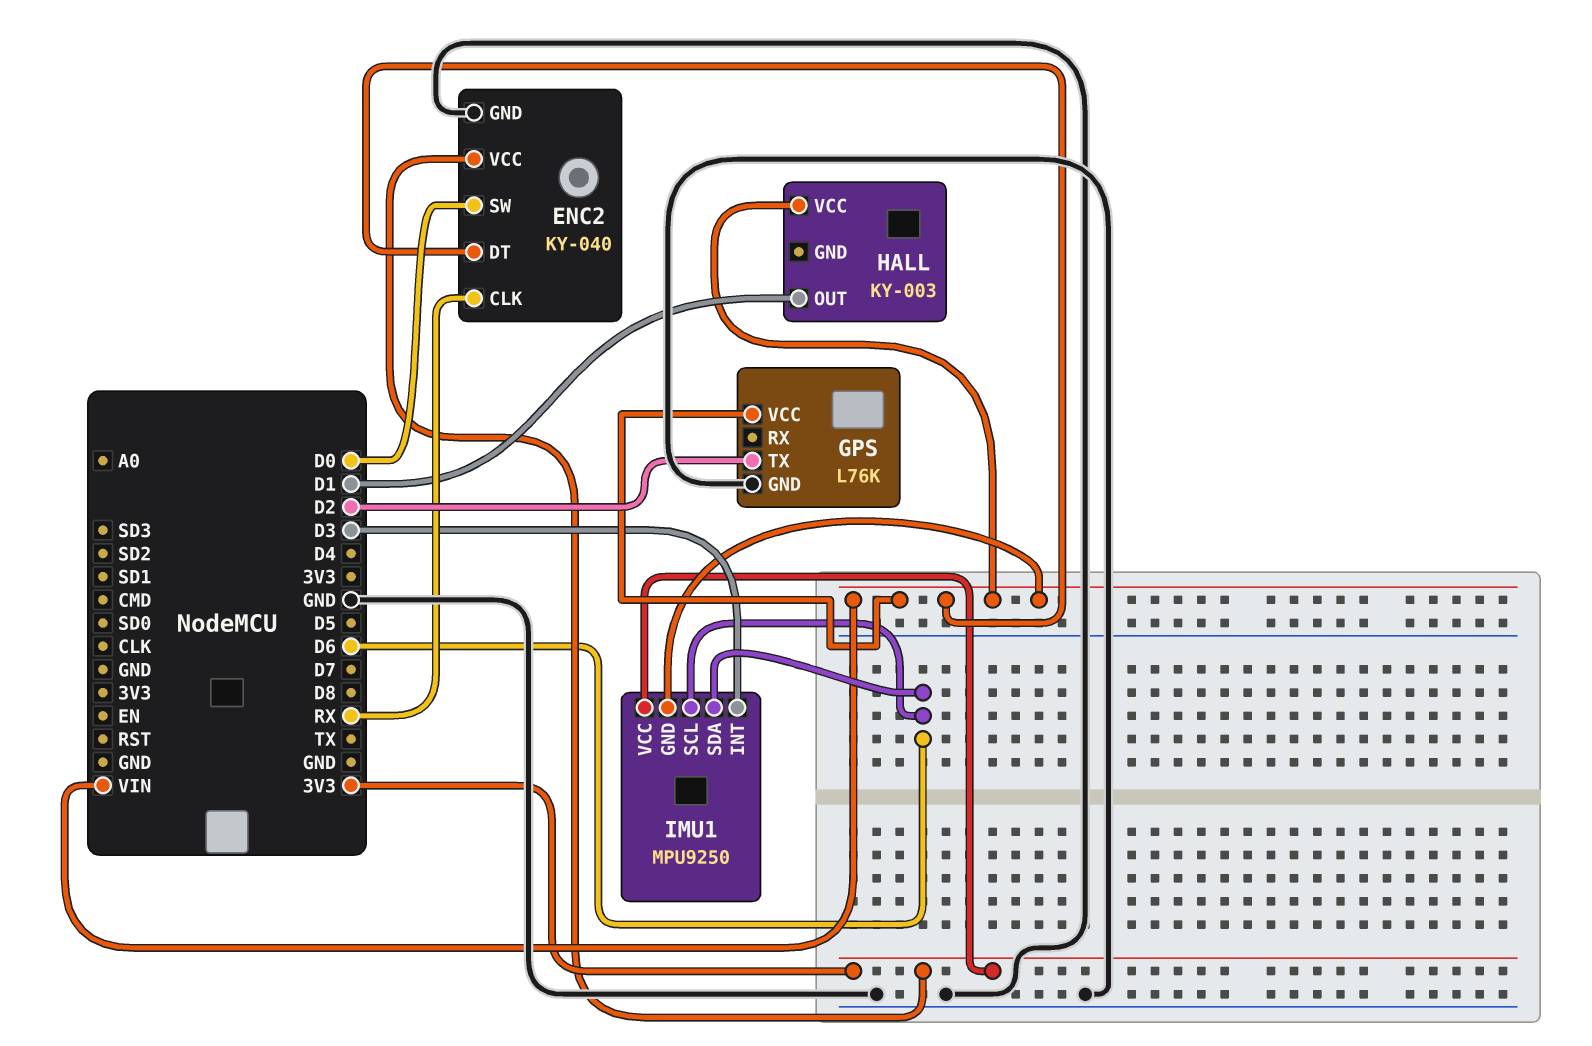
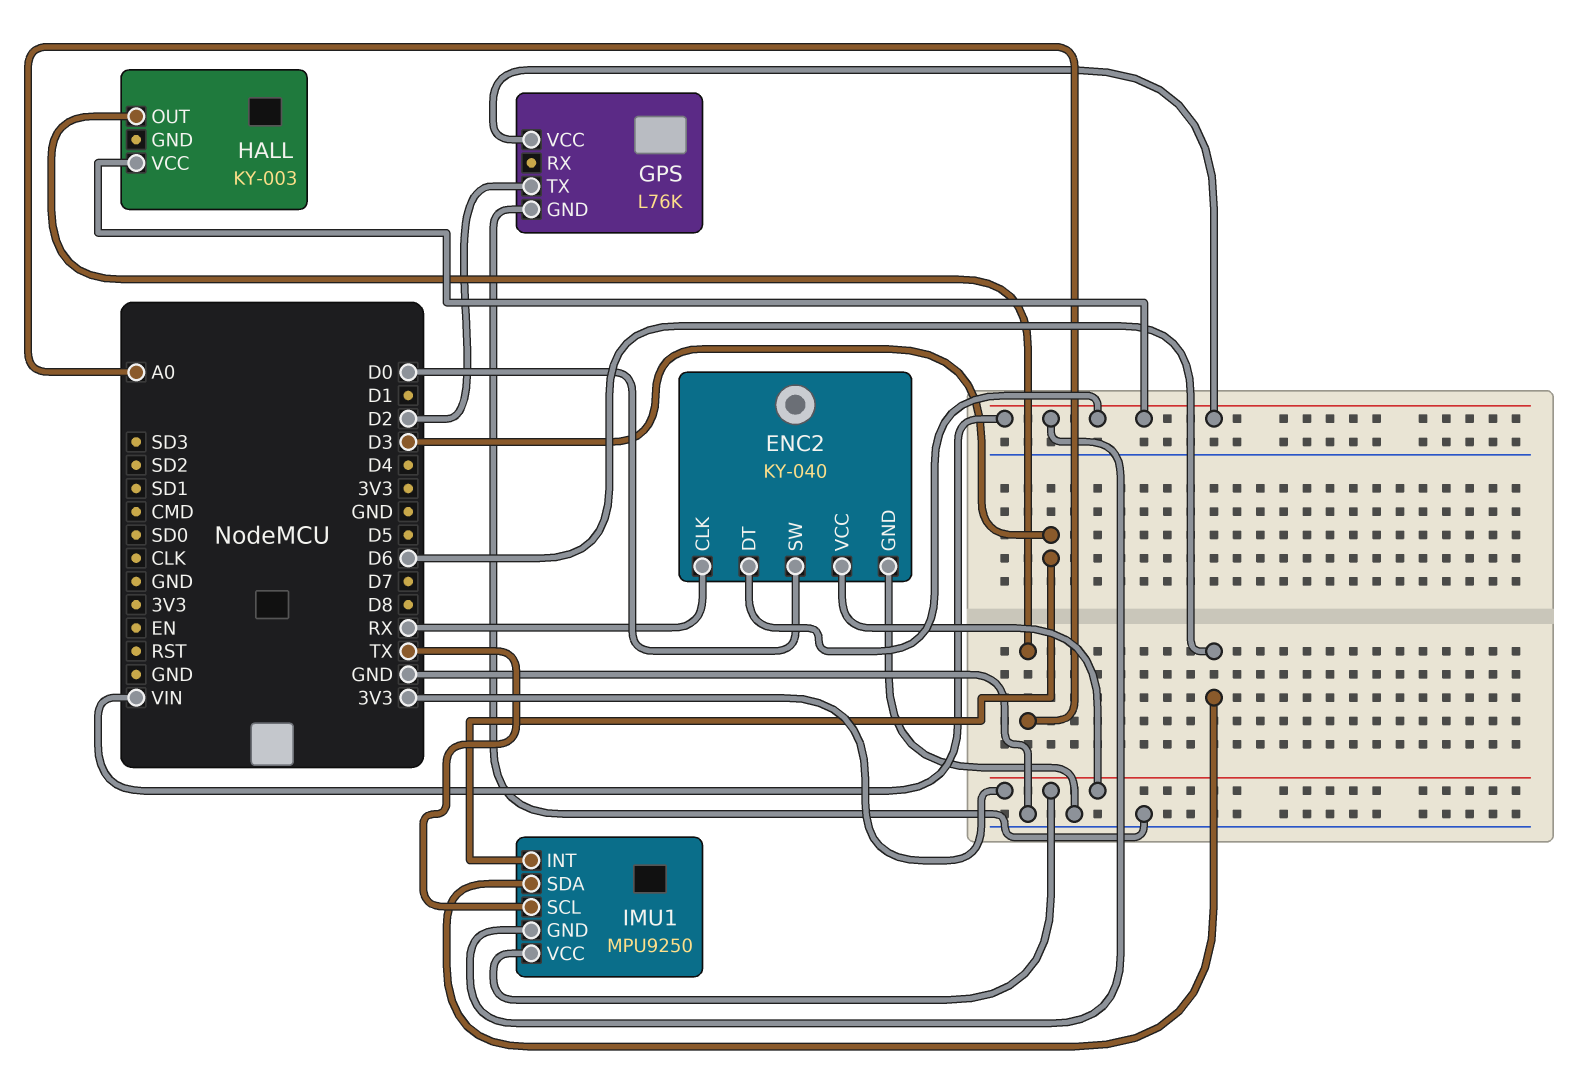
HALL pin OUT: D1 -> A0
IMU1 pin SCL: D6 -> TX

